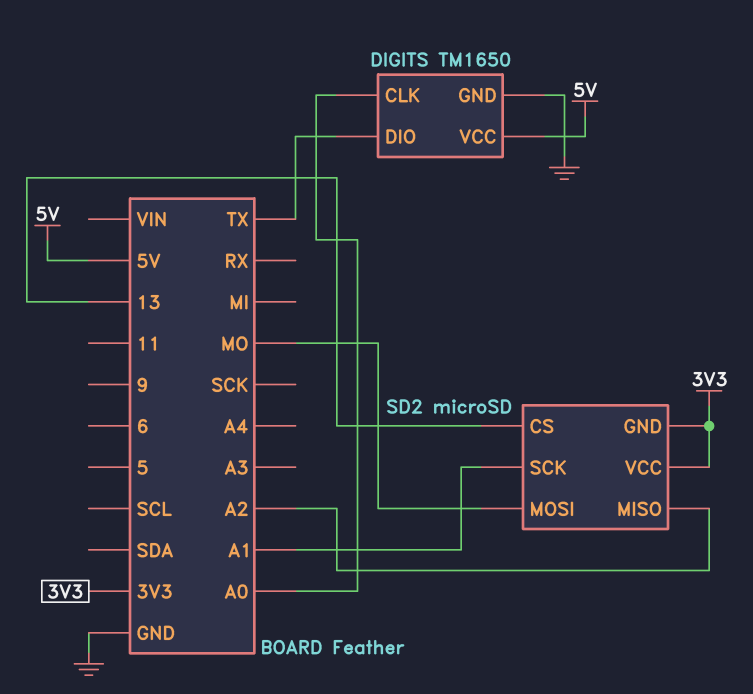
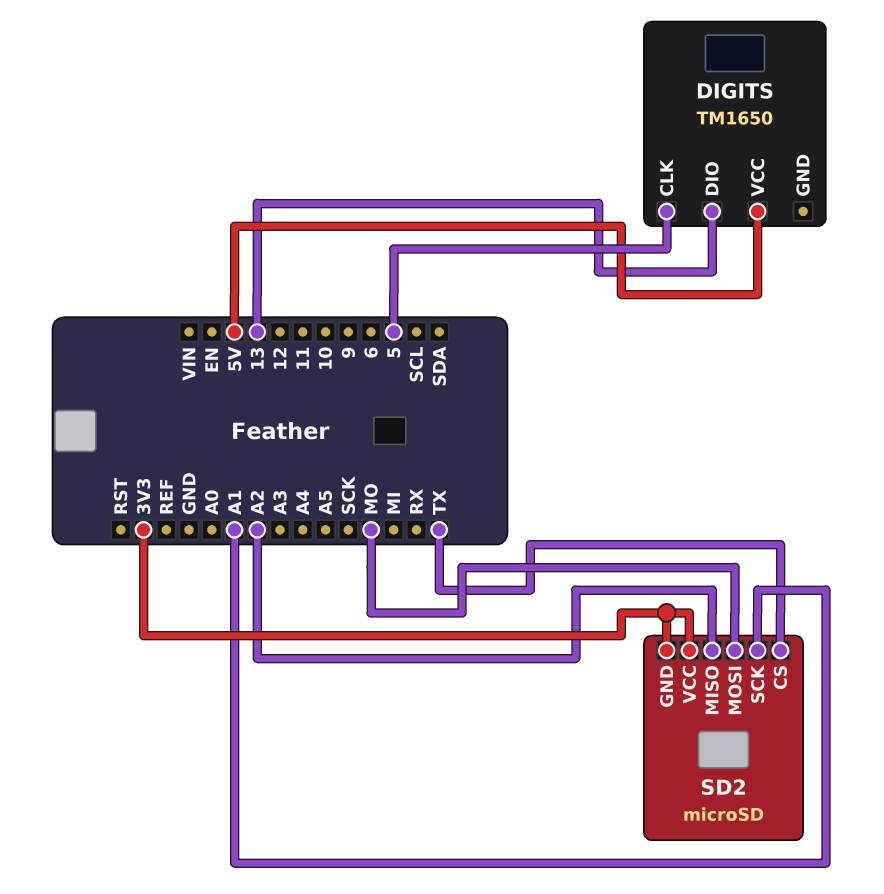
DIGITS pin CLK: A0 -> 5
DIGITS pin DIO: TX -> 13
DIGITS pin GND: GND -> none
SD2 pin CS: 13 -> TX

